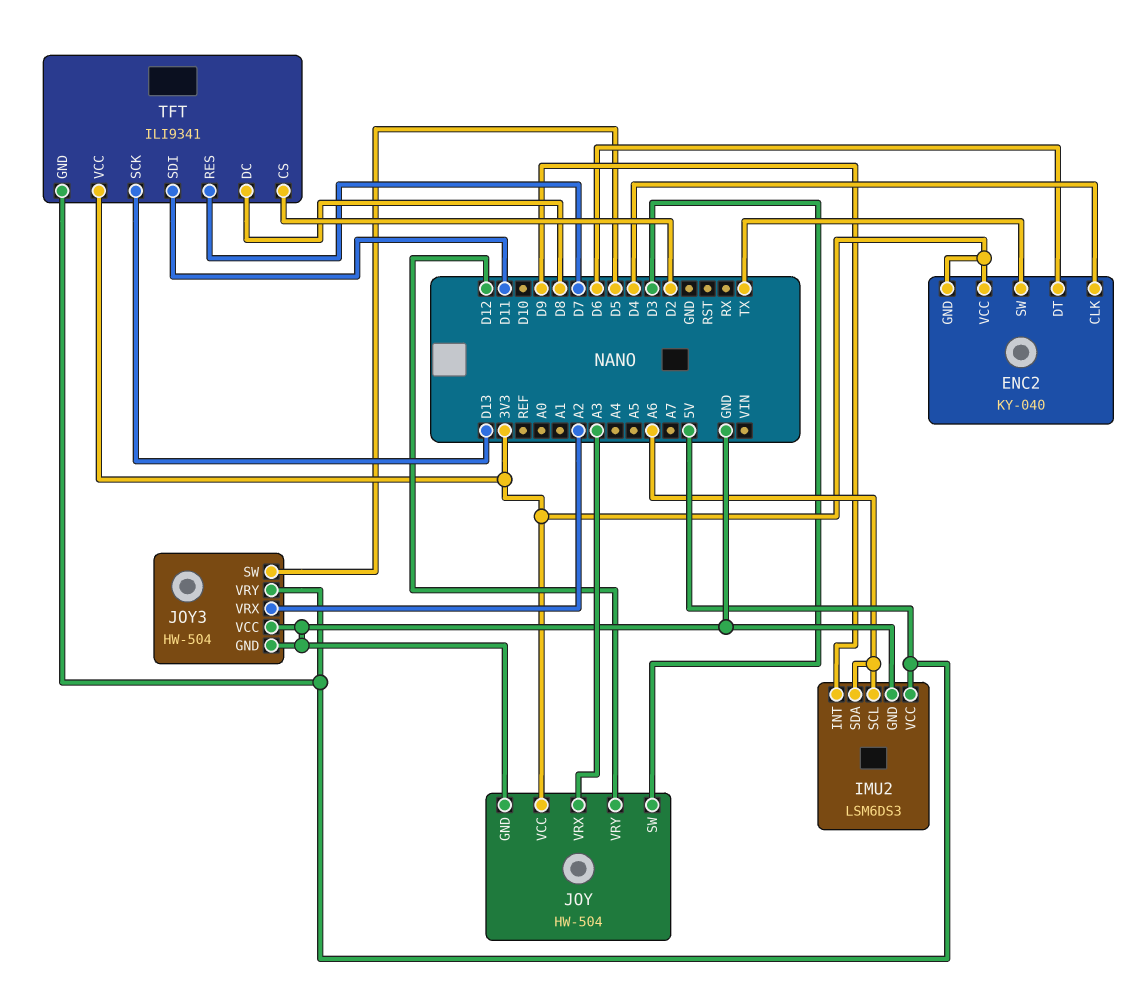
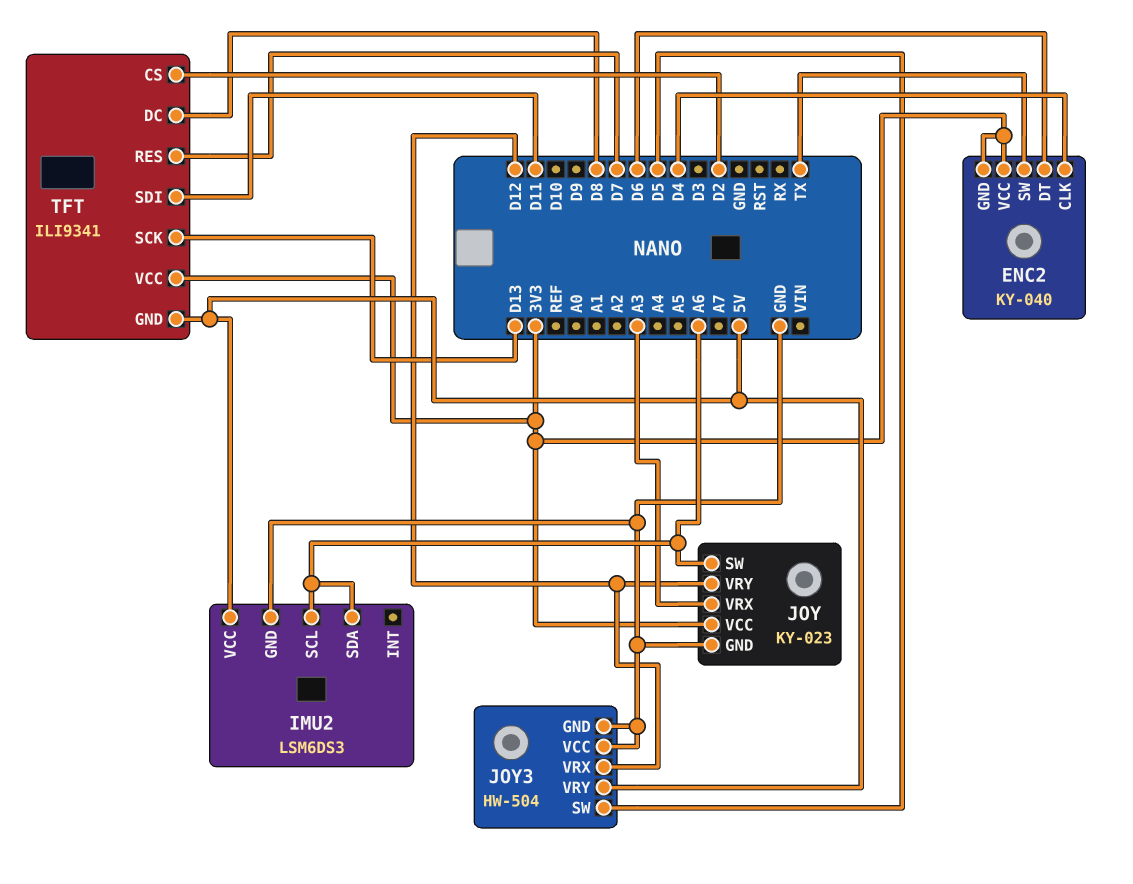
IMU2 pin INT: D9 -> none
JOY: HW-504 -> KY-023
JOY pin SW: D3 -> A6
JOY3 pin VRX: A2 -> D12

